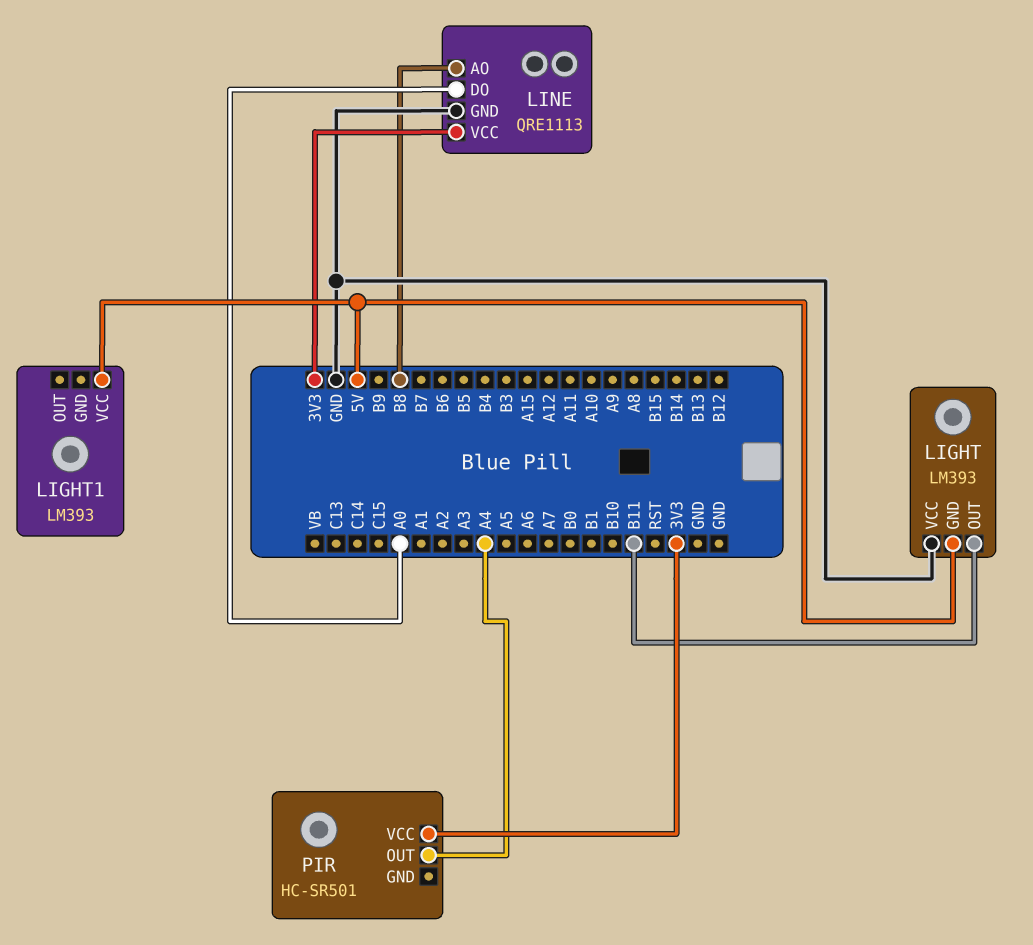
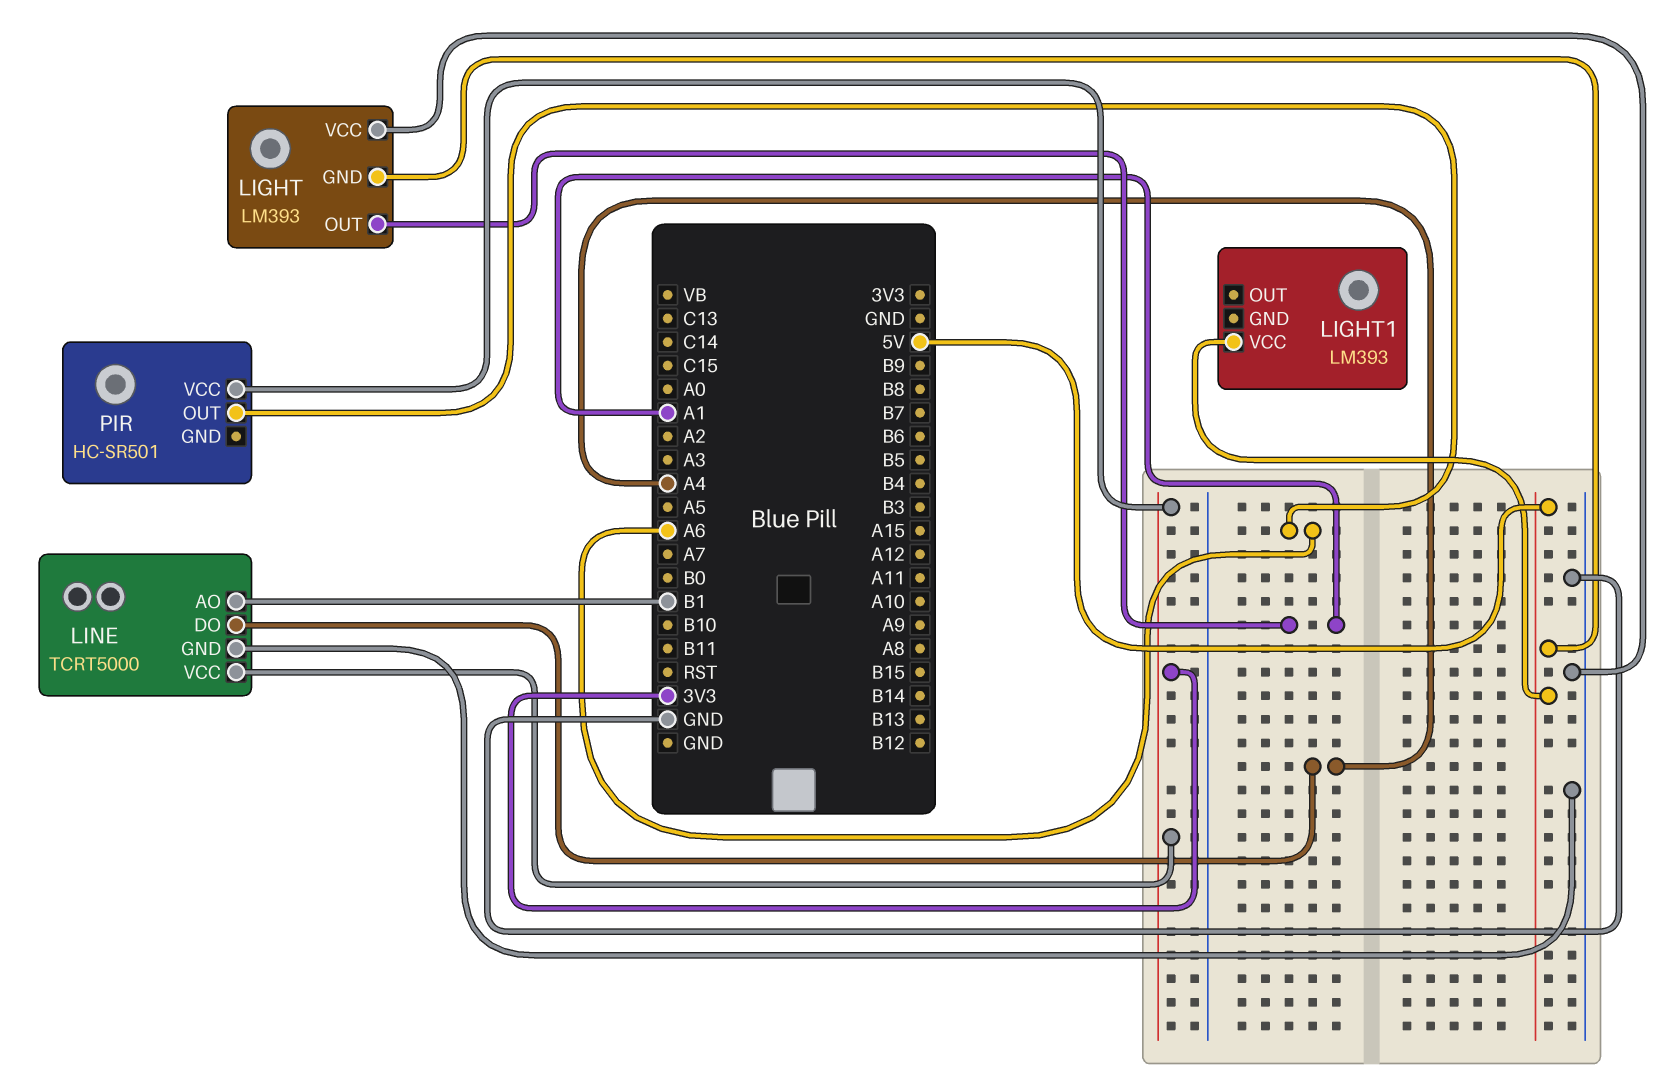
LIGHT pin OUT: B11 -> A1
LINE: QRE1113 -> TCRT5000
LINE pin AO: B8 -> B1
LINE pin DO: A0 -> A4
PIR pin OUT: A4 -> A6

